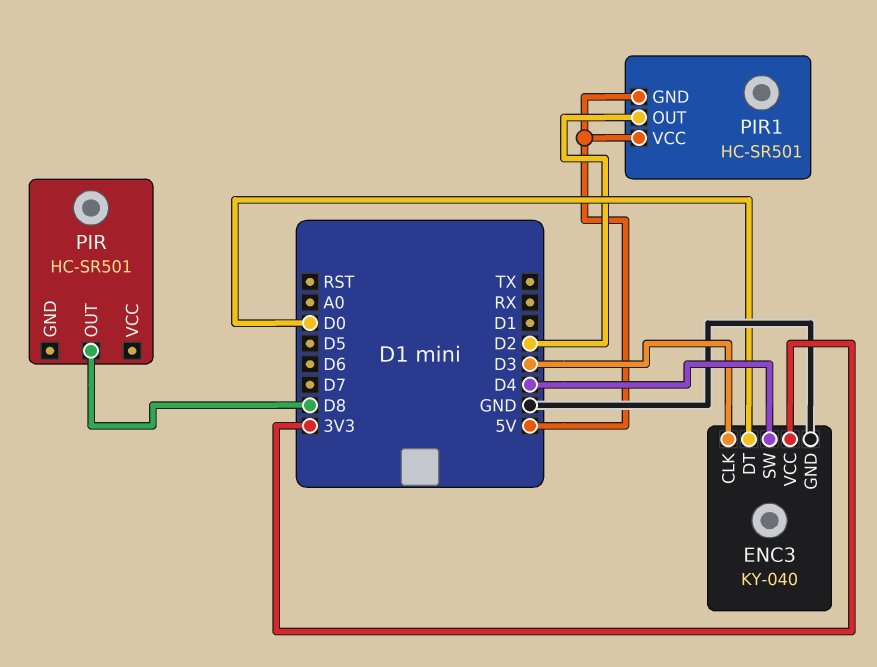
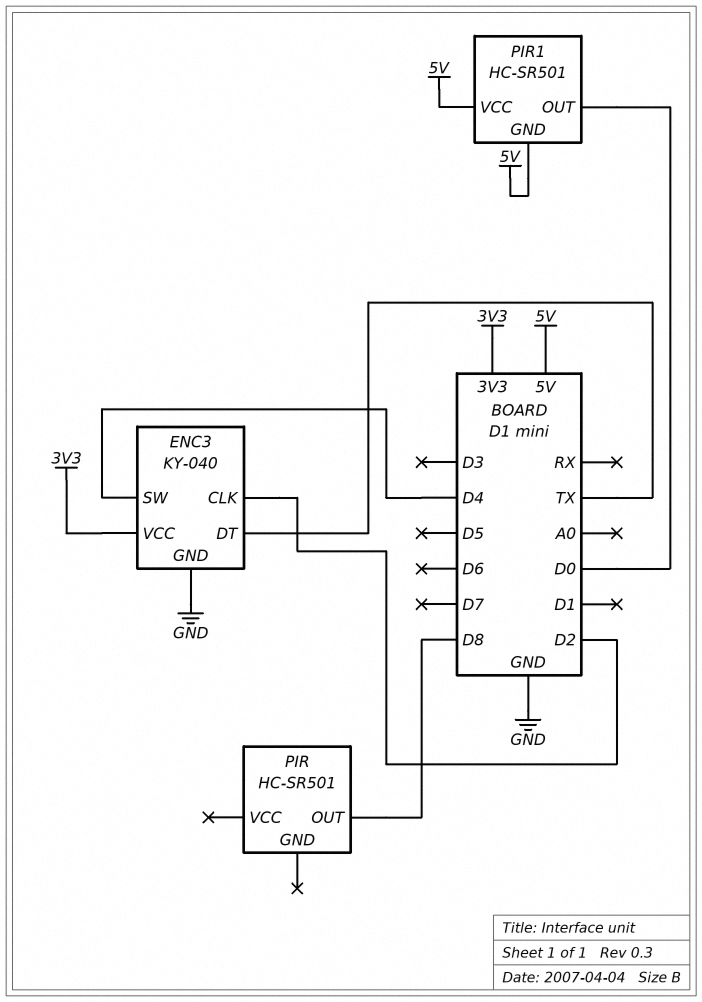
ENC3 pin CLK: D3 -> D2
ENC3 pin DT: D0 -> TX
PIR1 pin OUT: D2 -> D0

